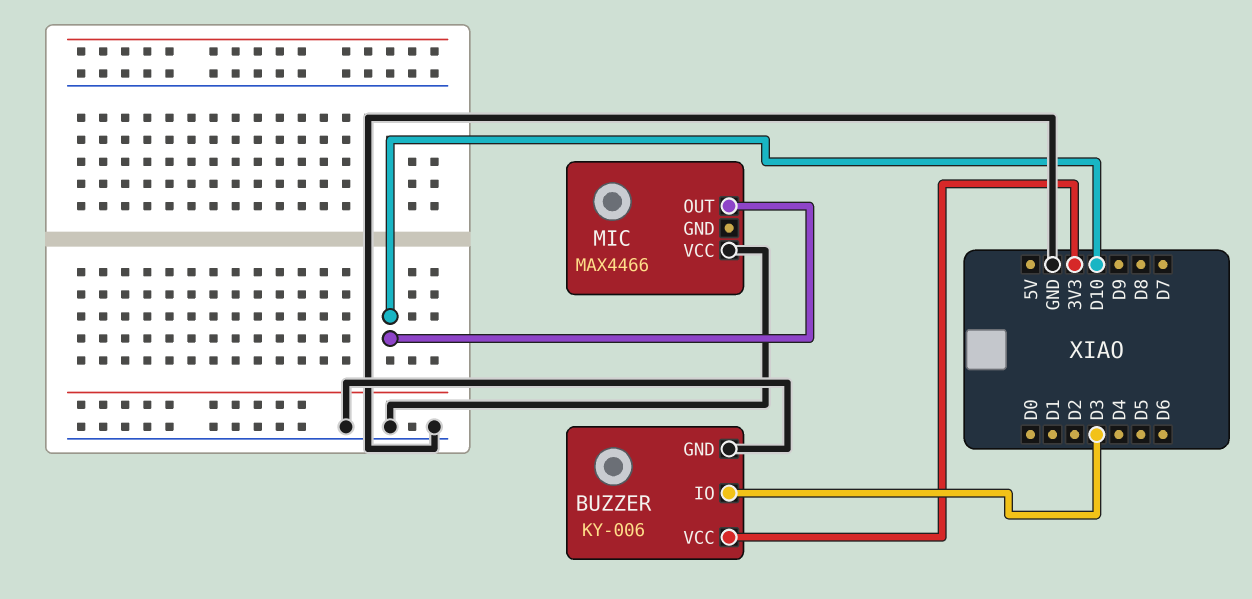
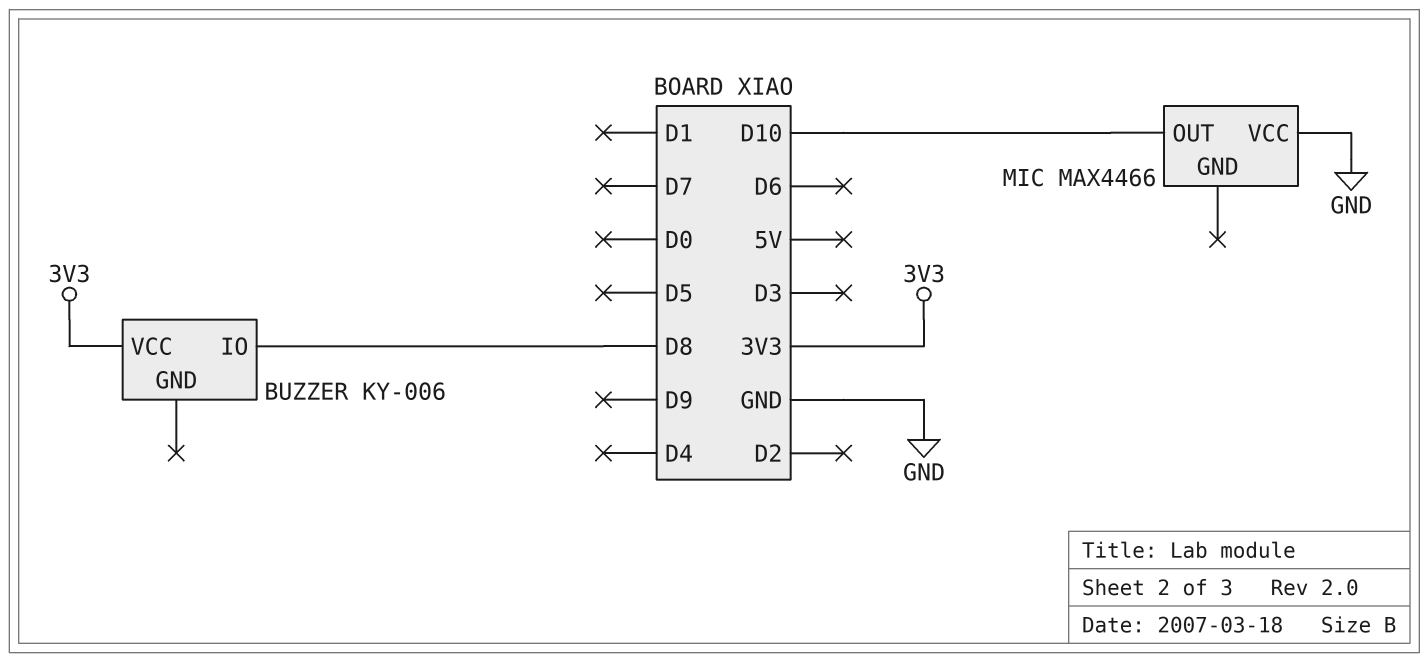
BUZZER pin GND: GND -> none
BUZZER pin IO: D3 -> D8

